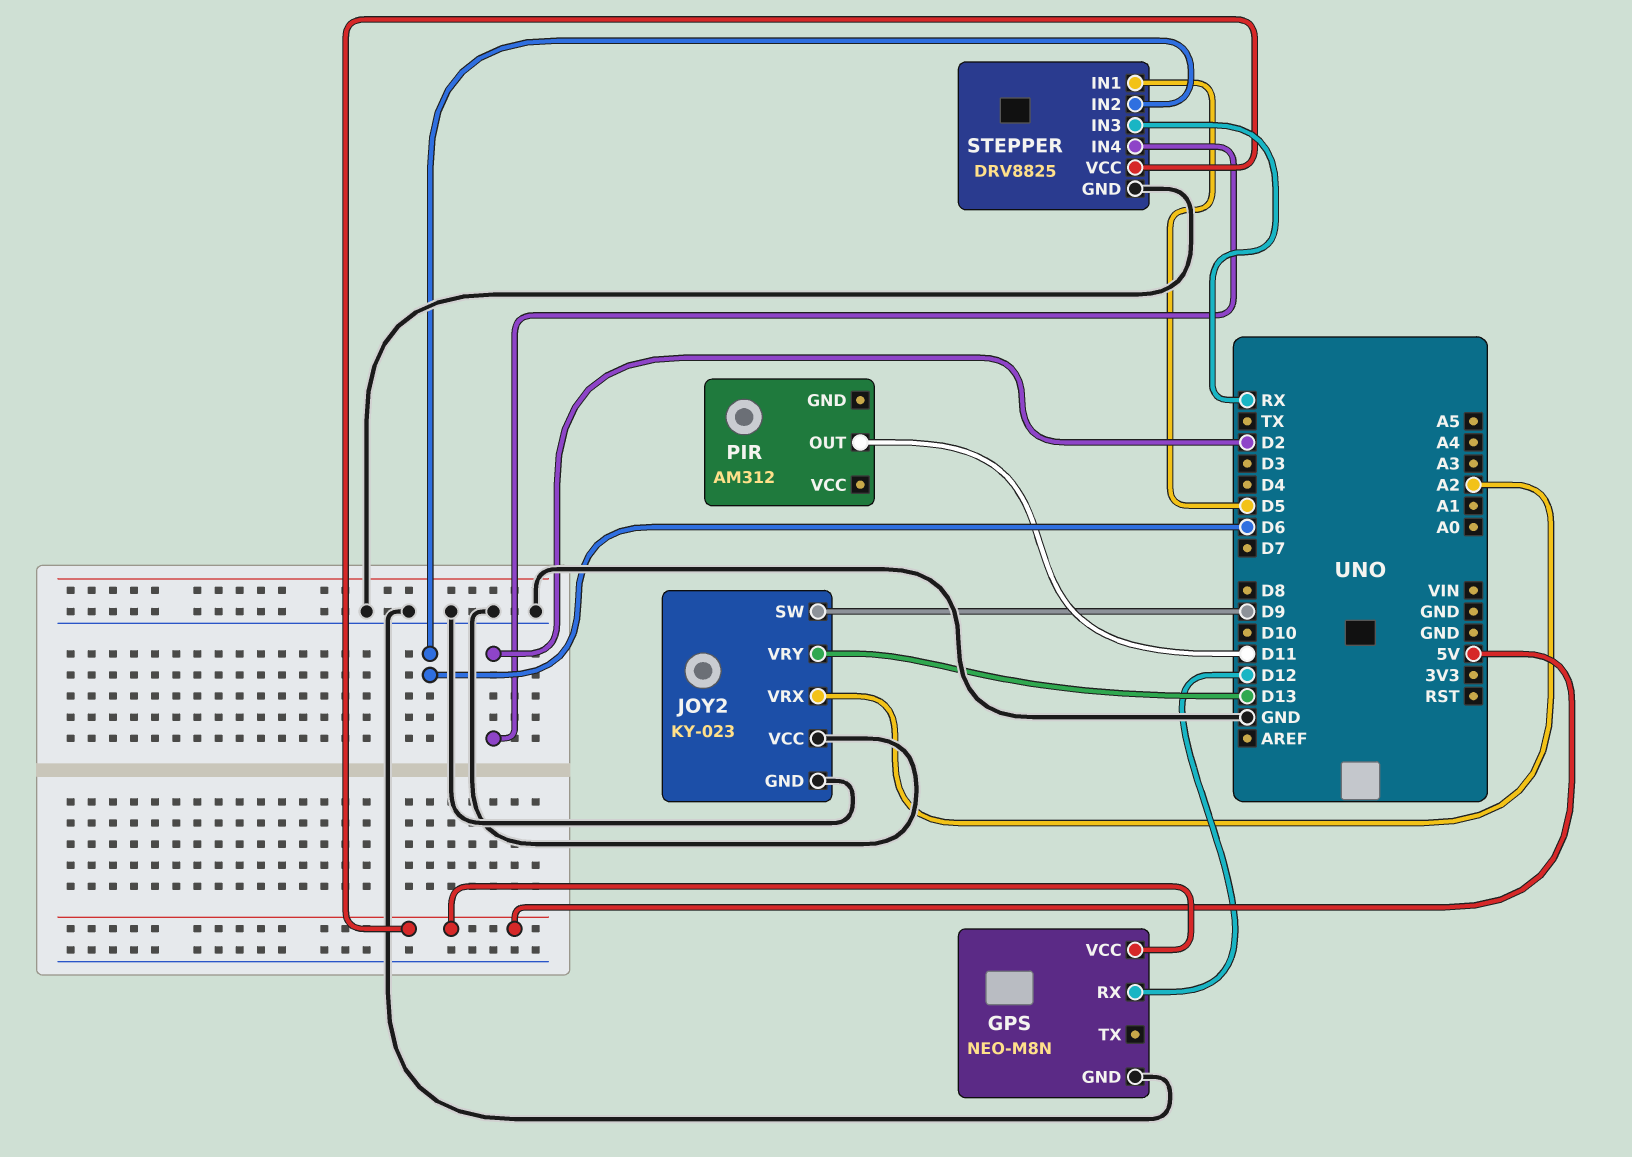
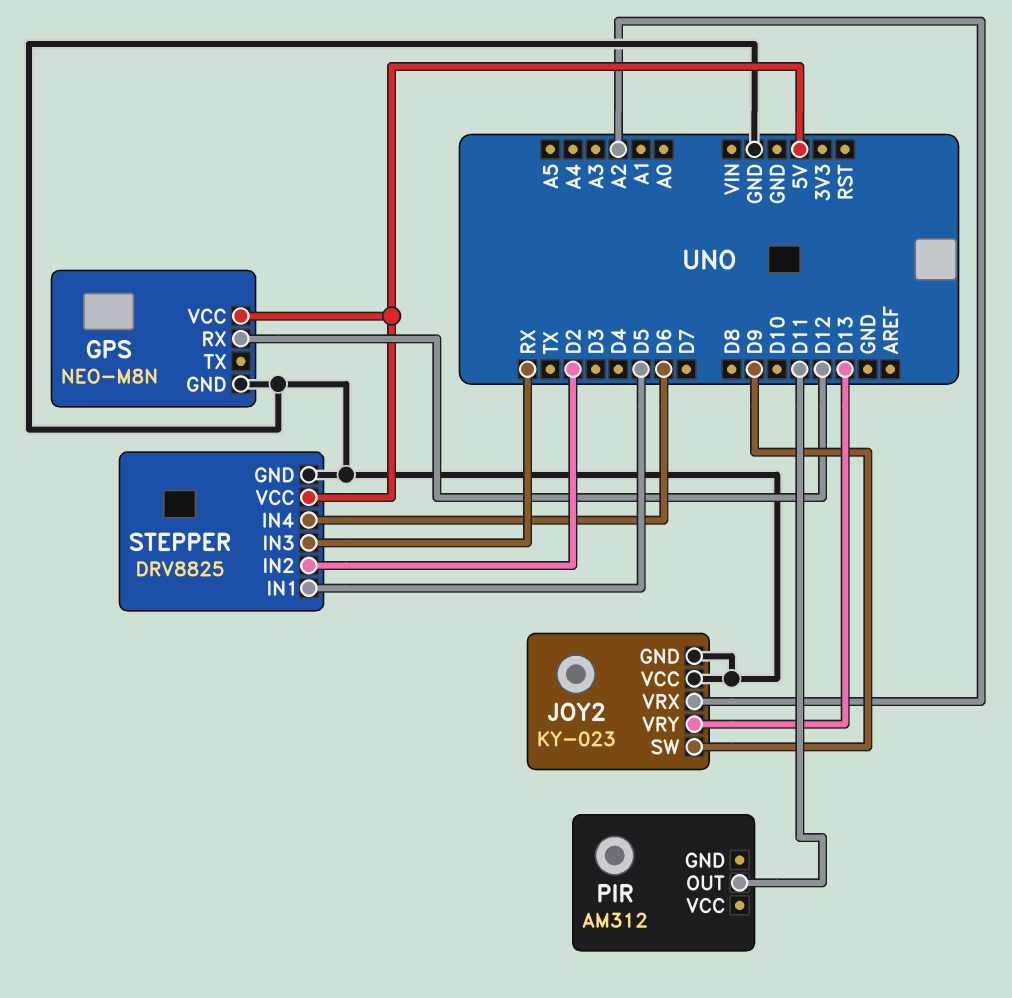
STEPPER pin IN2: D6 -> D2
STEPPER pin IN4: D2 -> D6

